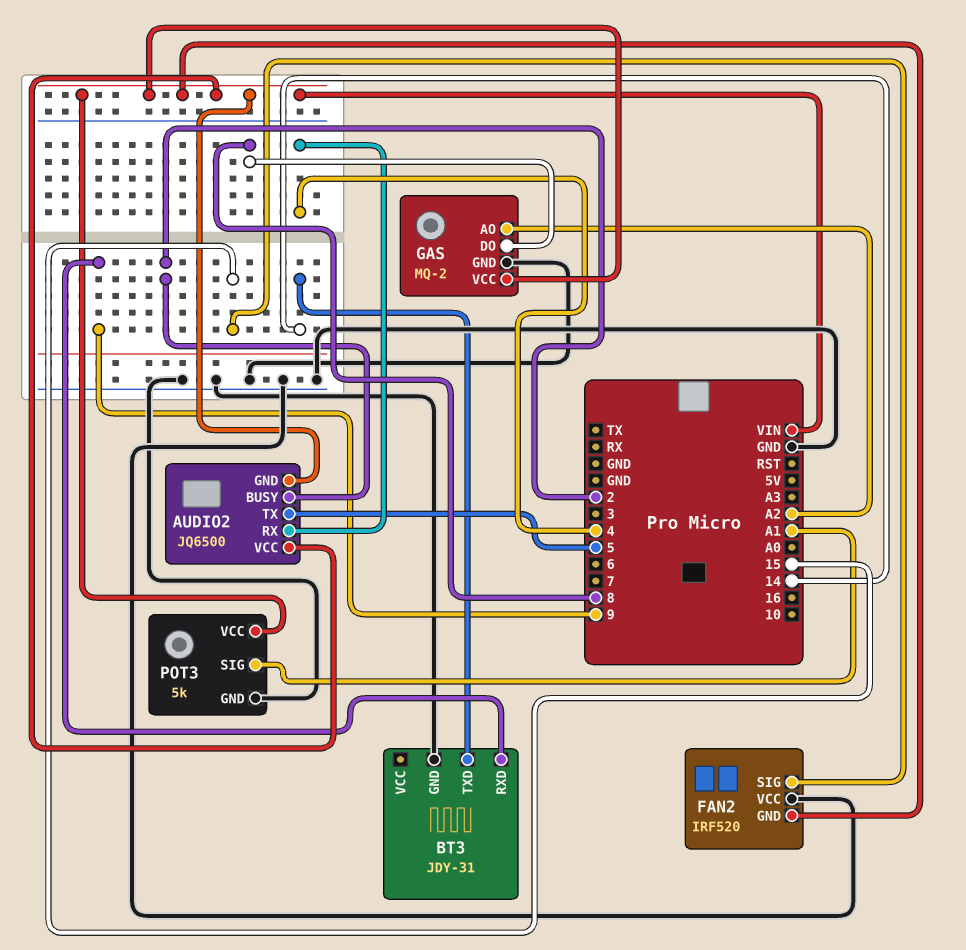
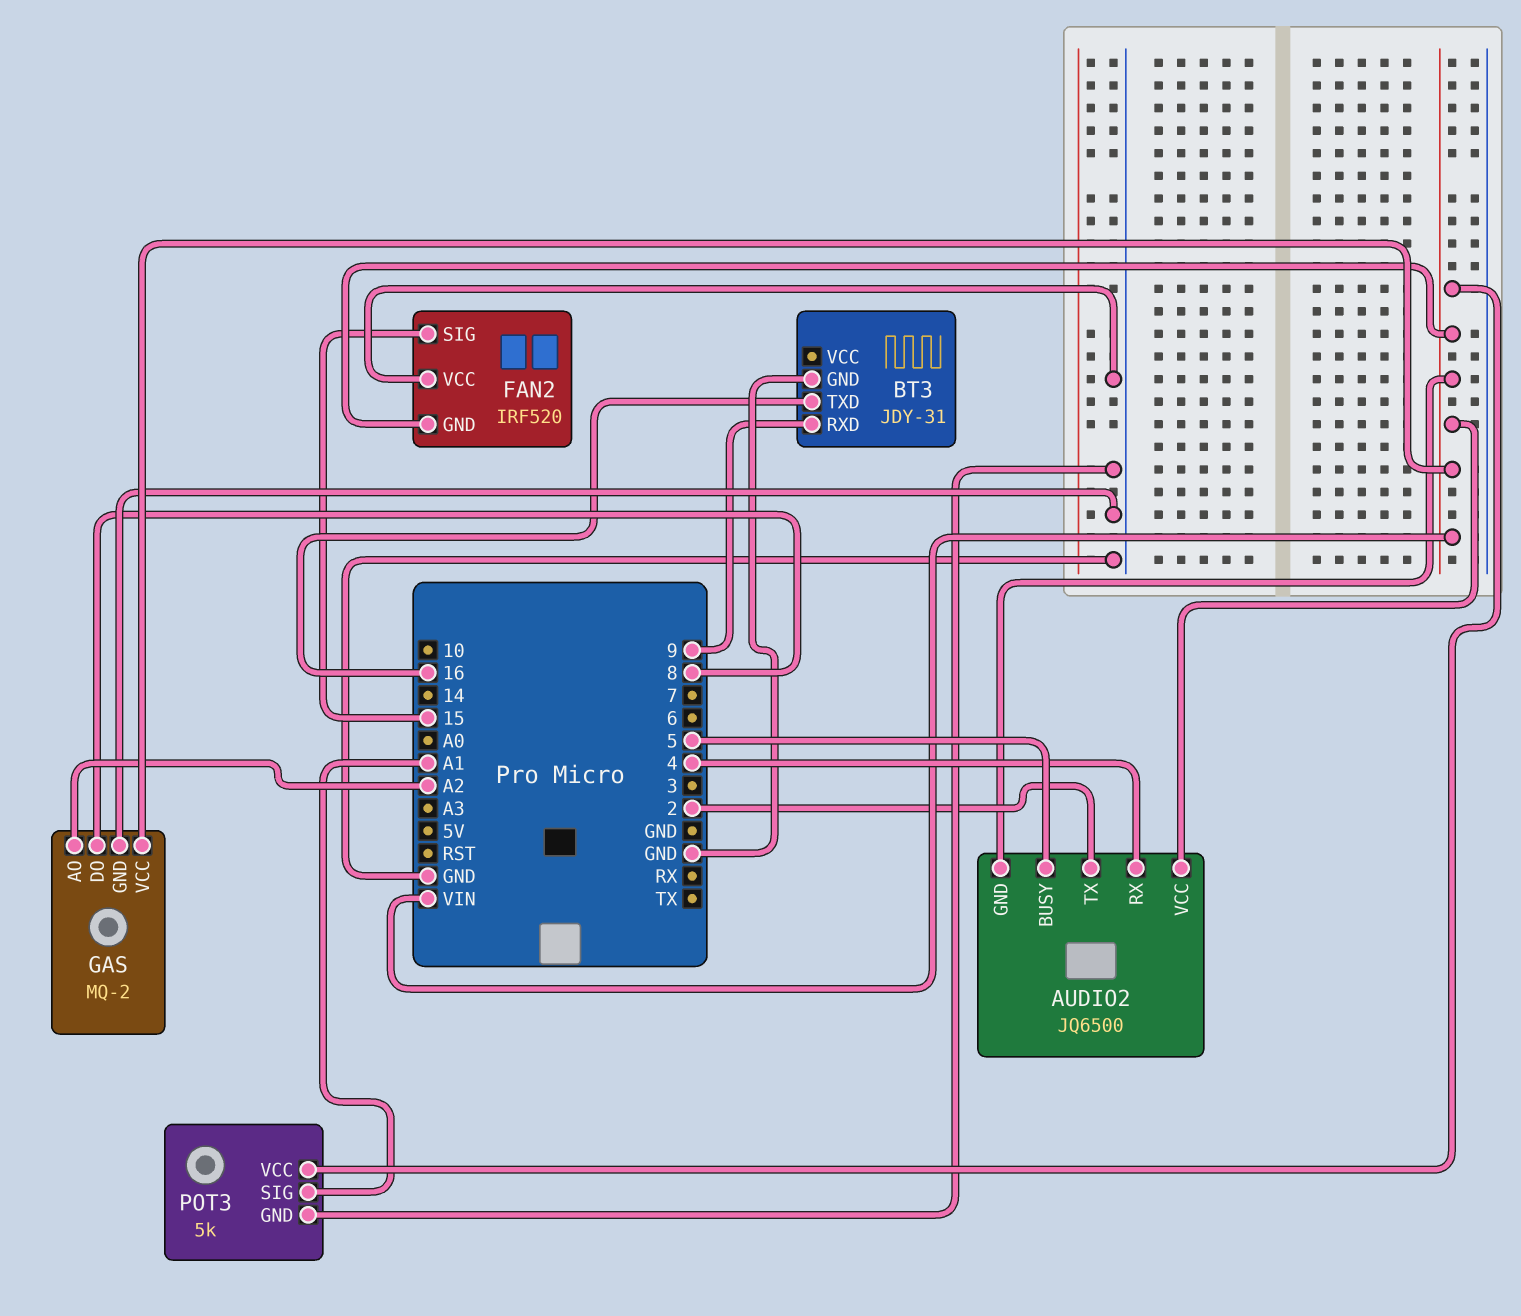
AUDIO2 pin BUSY: 2 -> 5
AUDIO2 pin TX: 5 -> 2
BT3 pin TXD: 14 -> 16

